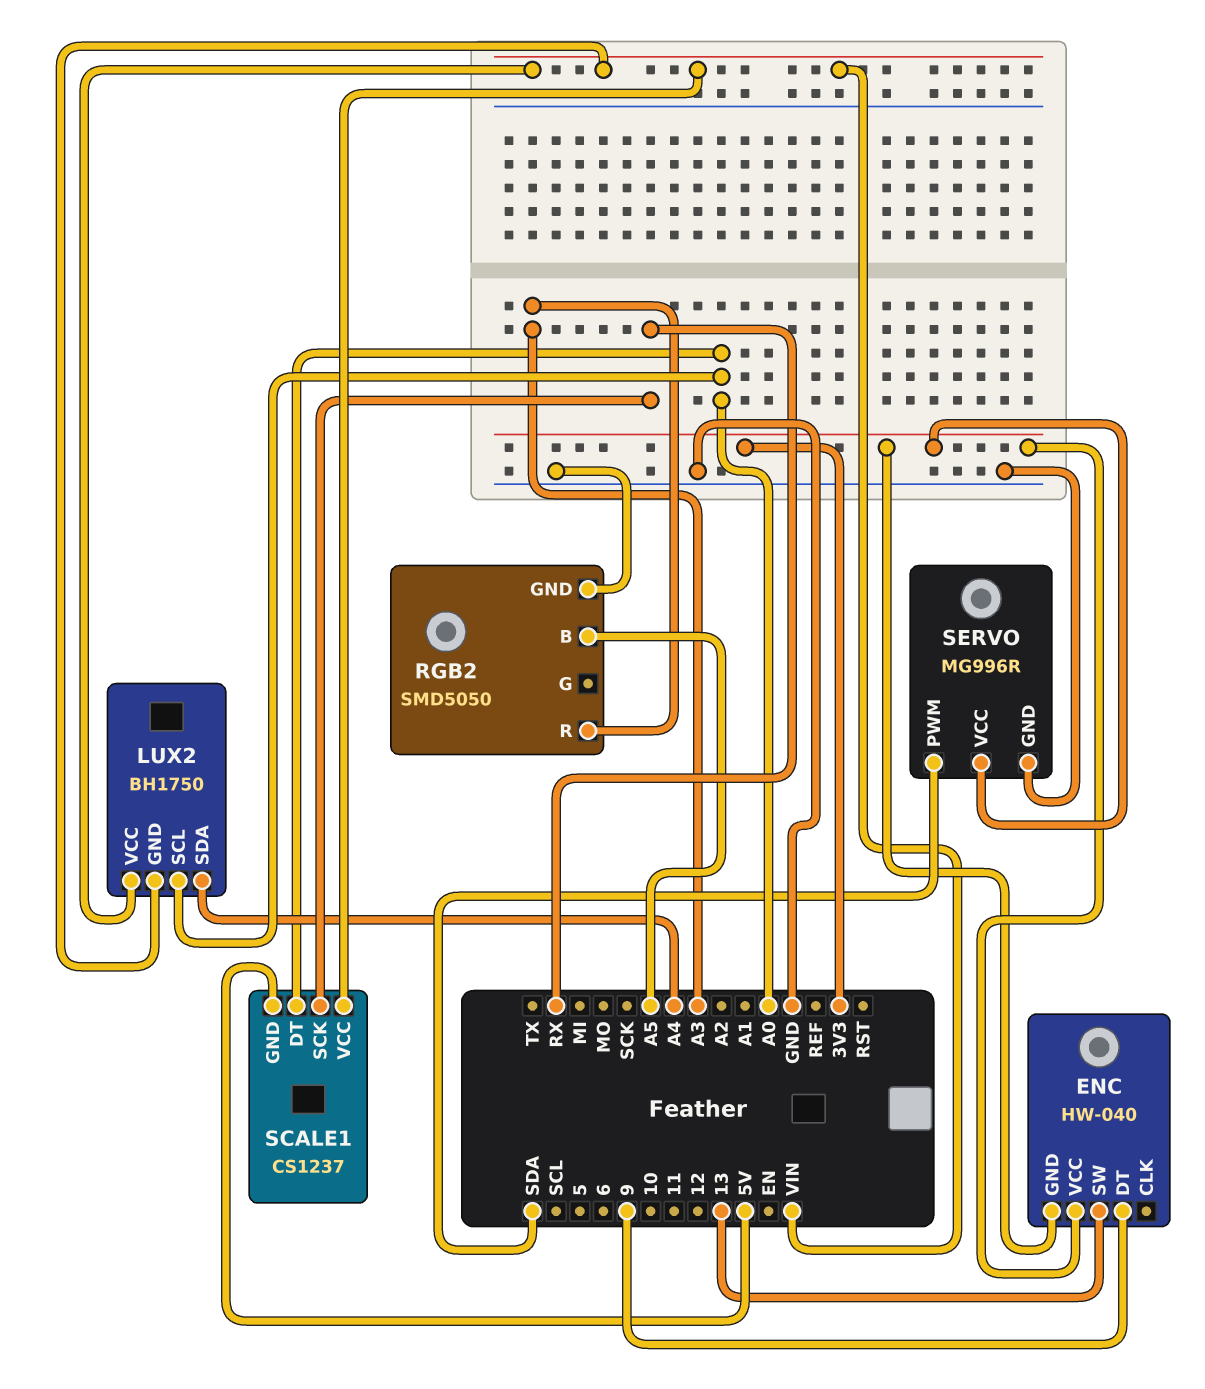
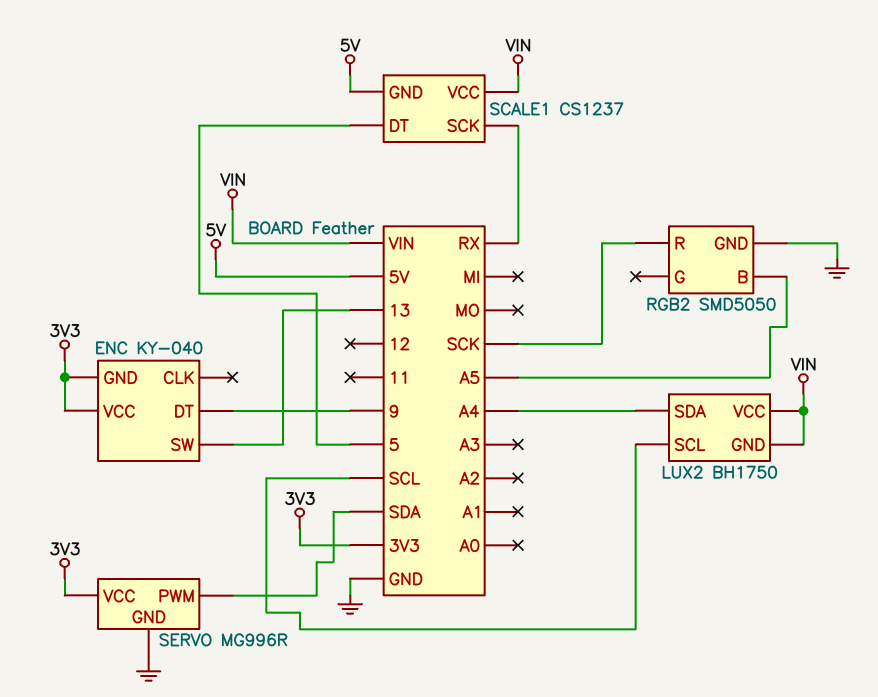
ENC: HW-040 -> KY-040
LUX2 pin SCL: A0 -> SCL
RGB2 pin R: A3 -> SCK
SCALE1 pin DT: A0 -> 5

